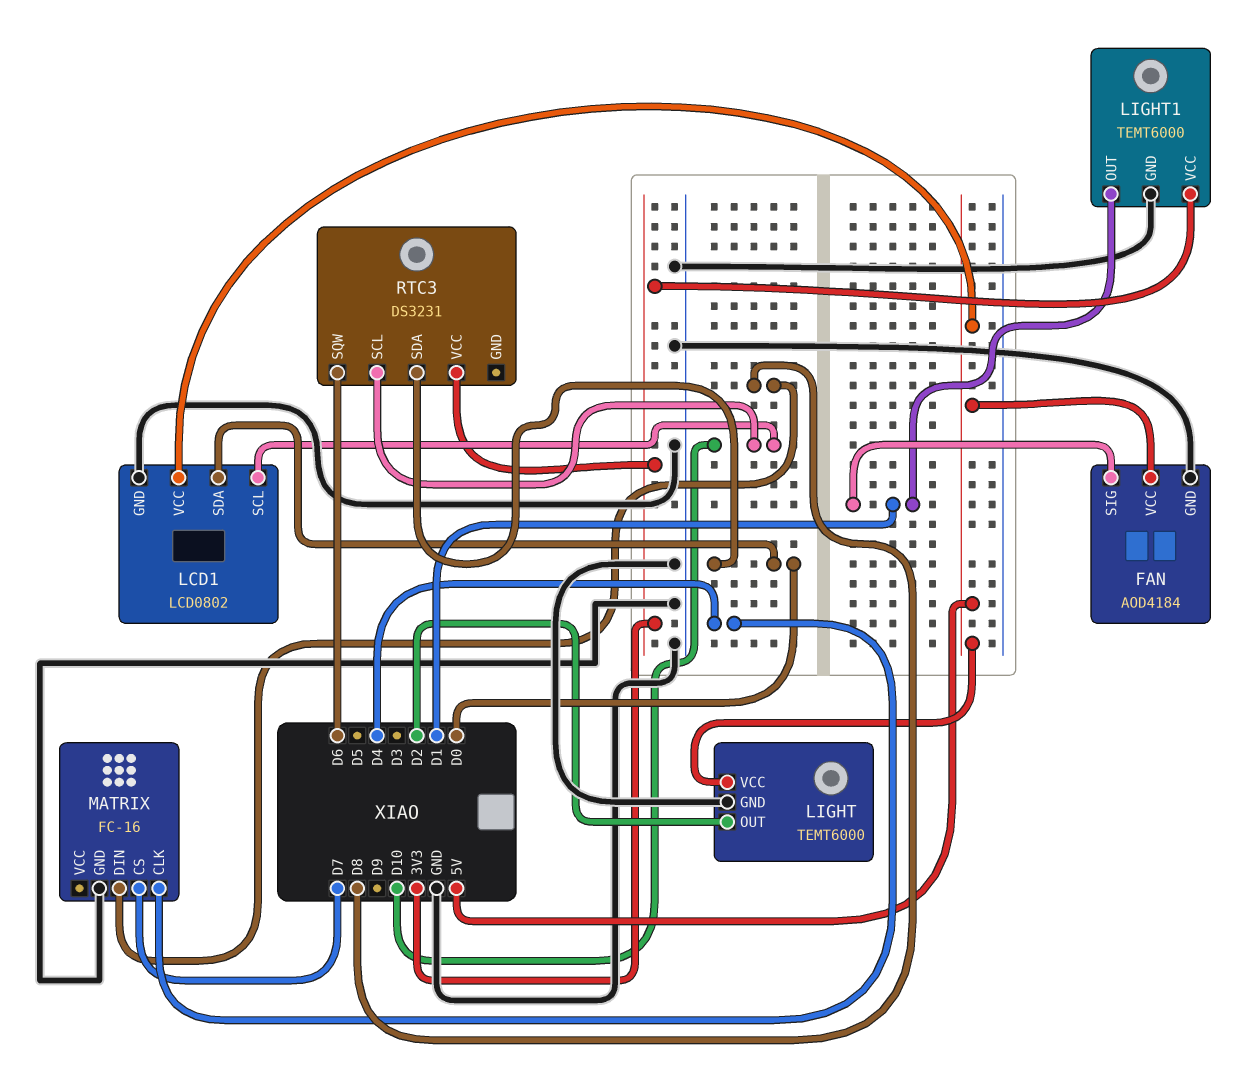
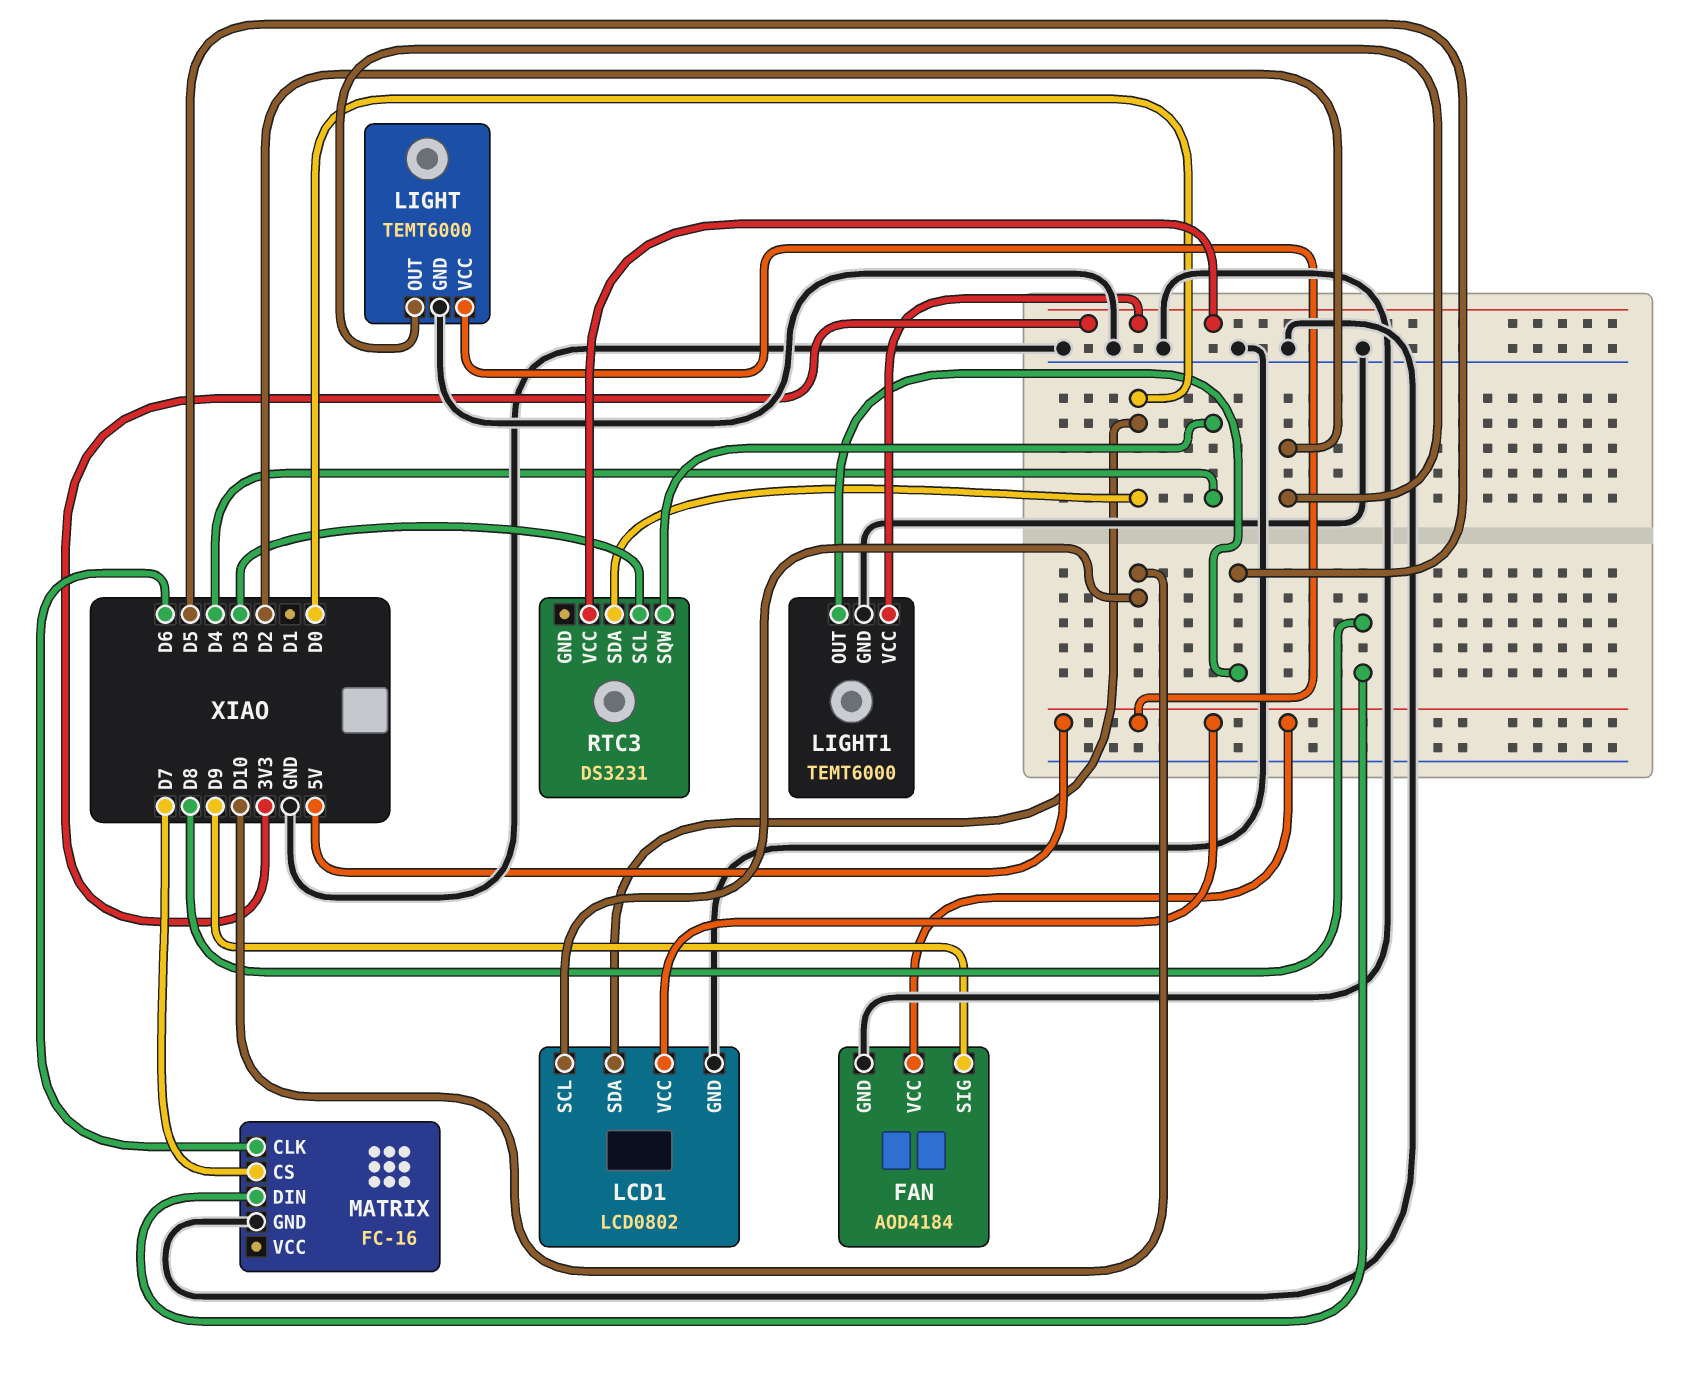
FAN pin SIG: D1 -> D9
LIGHT1 pin OUT: D1 -> D5
MATRIX pin CLK: D4 -> D6
RTC3 pin SCL: D10 -> D3
RTC3 pin SQW: D6 -> D4

